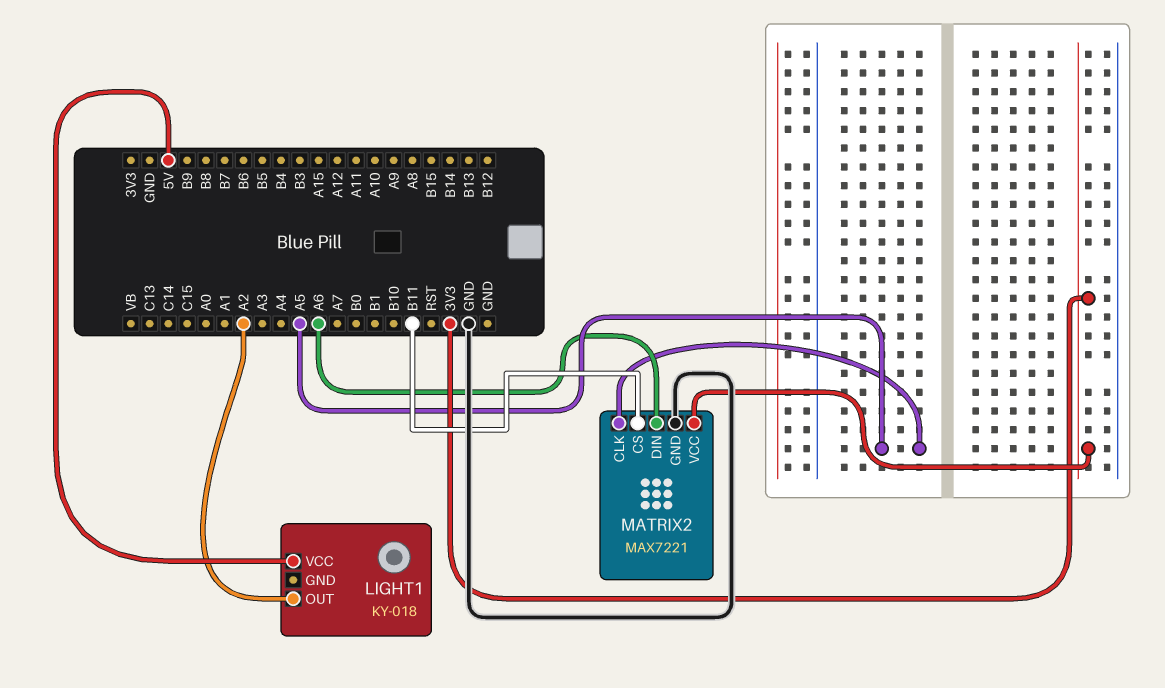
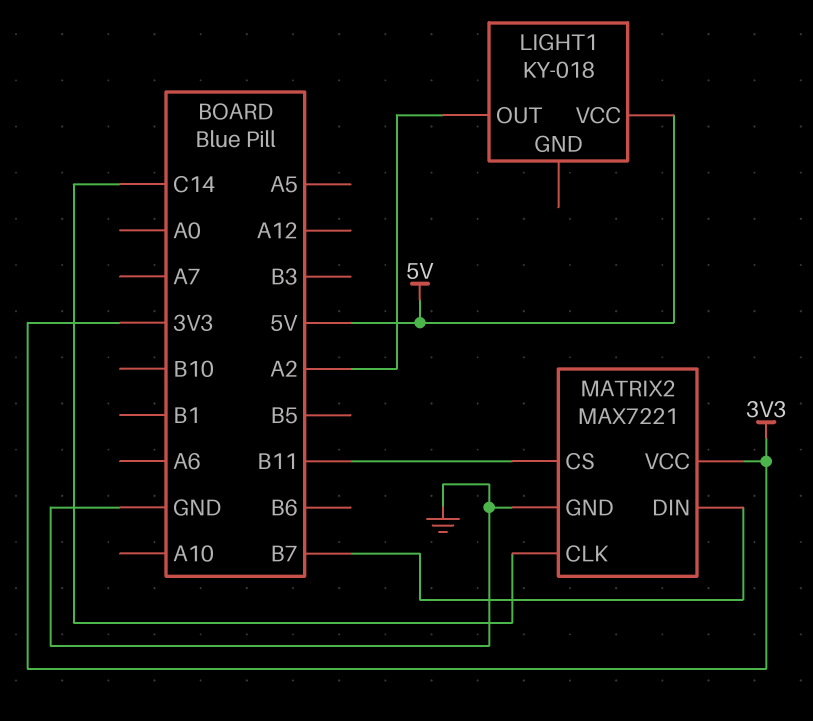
MATRIX2 pin CLK: A5 -> C14
MATRIX2 pin DIN: A6 -> B7

